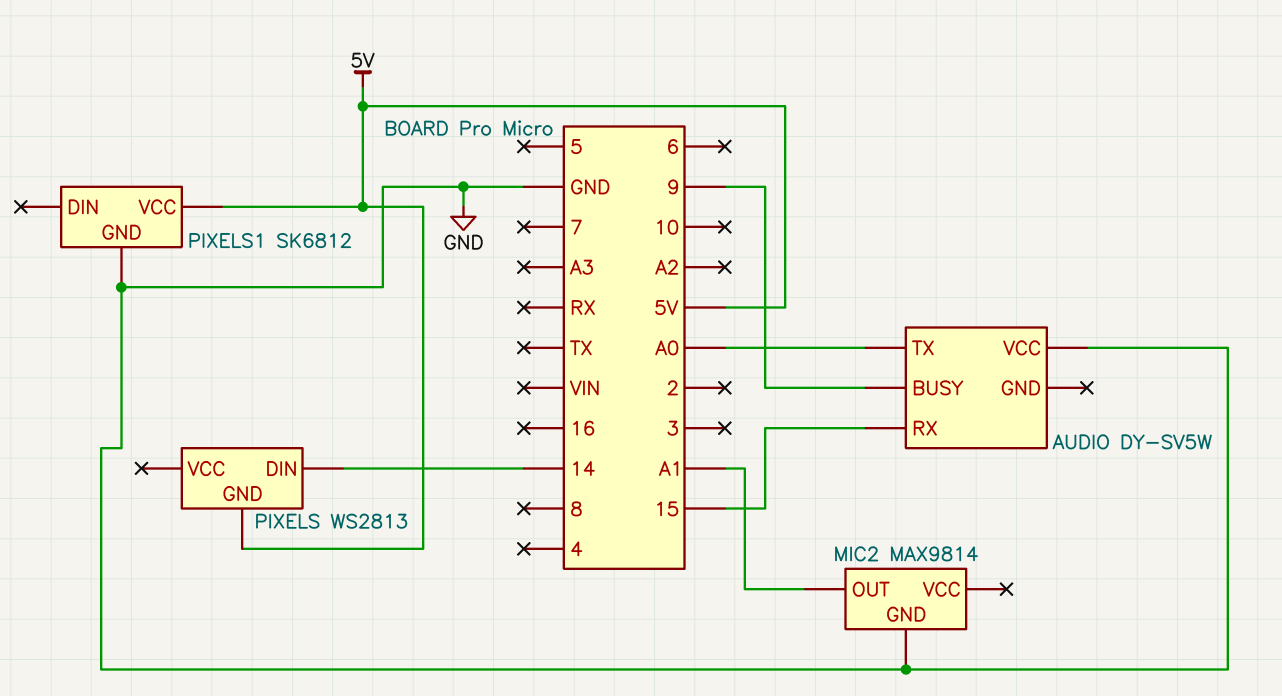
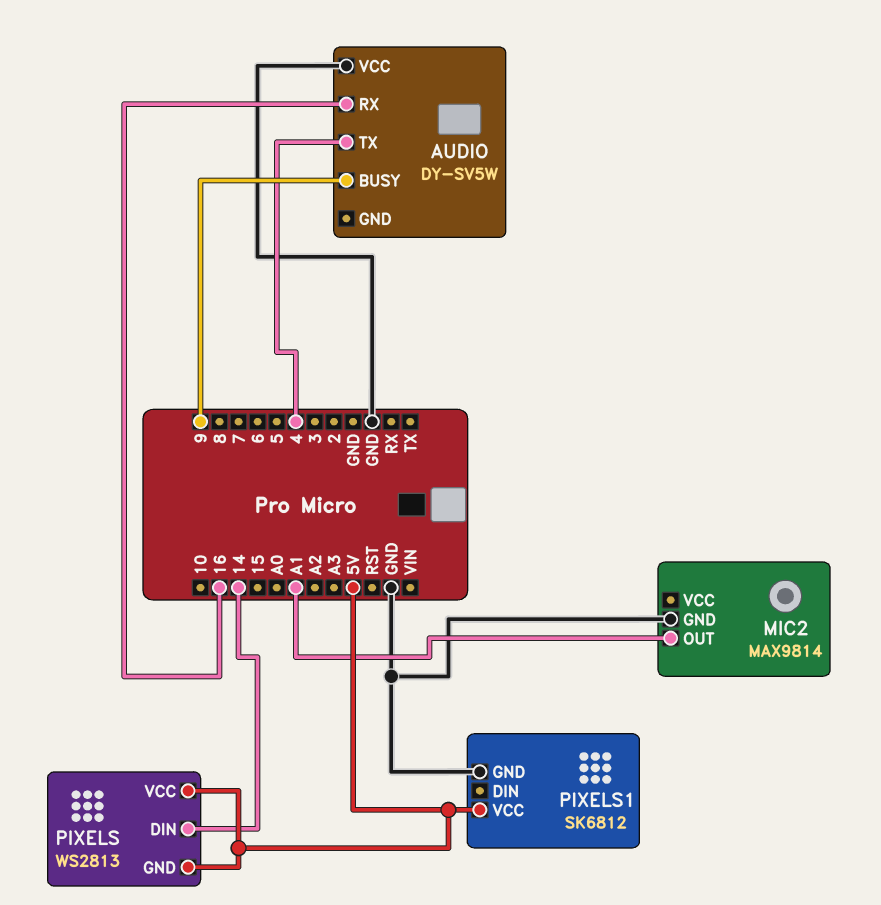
AUDIO pin RX: 15 -> 16
AUDIO pin TX: A0 -> 4
PIXELS pin VCC: none -> 5V

